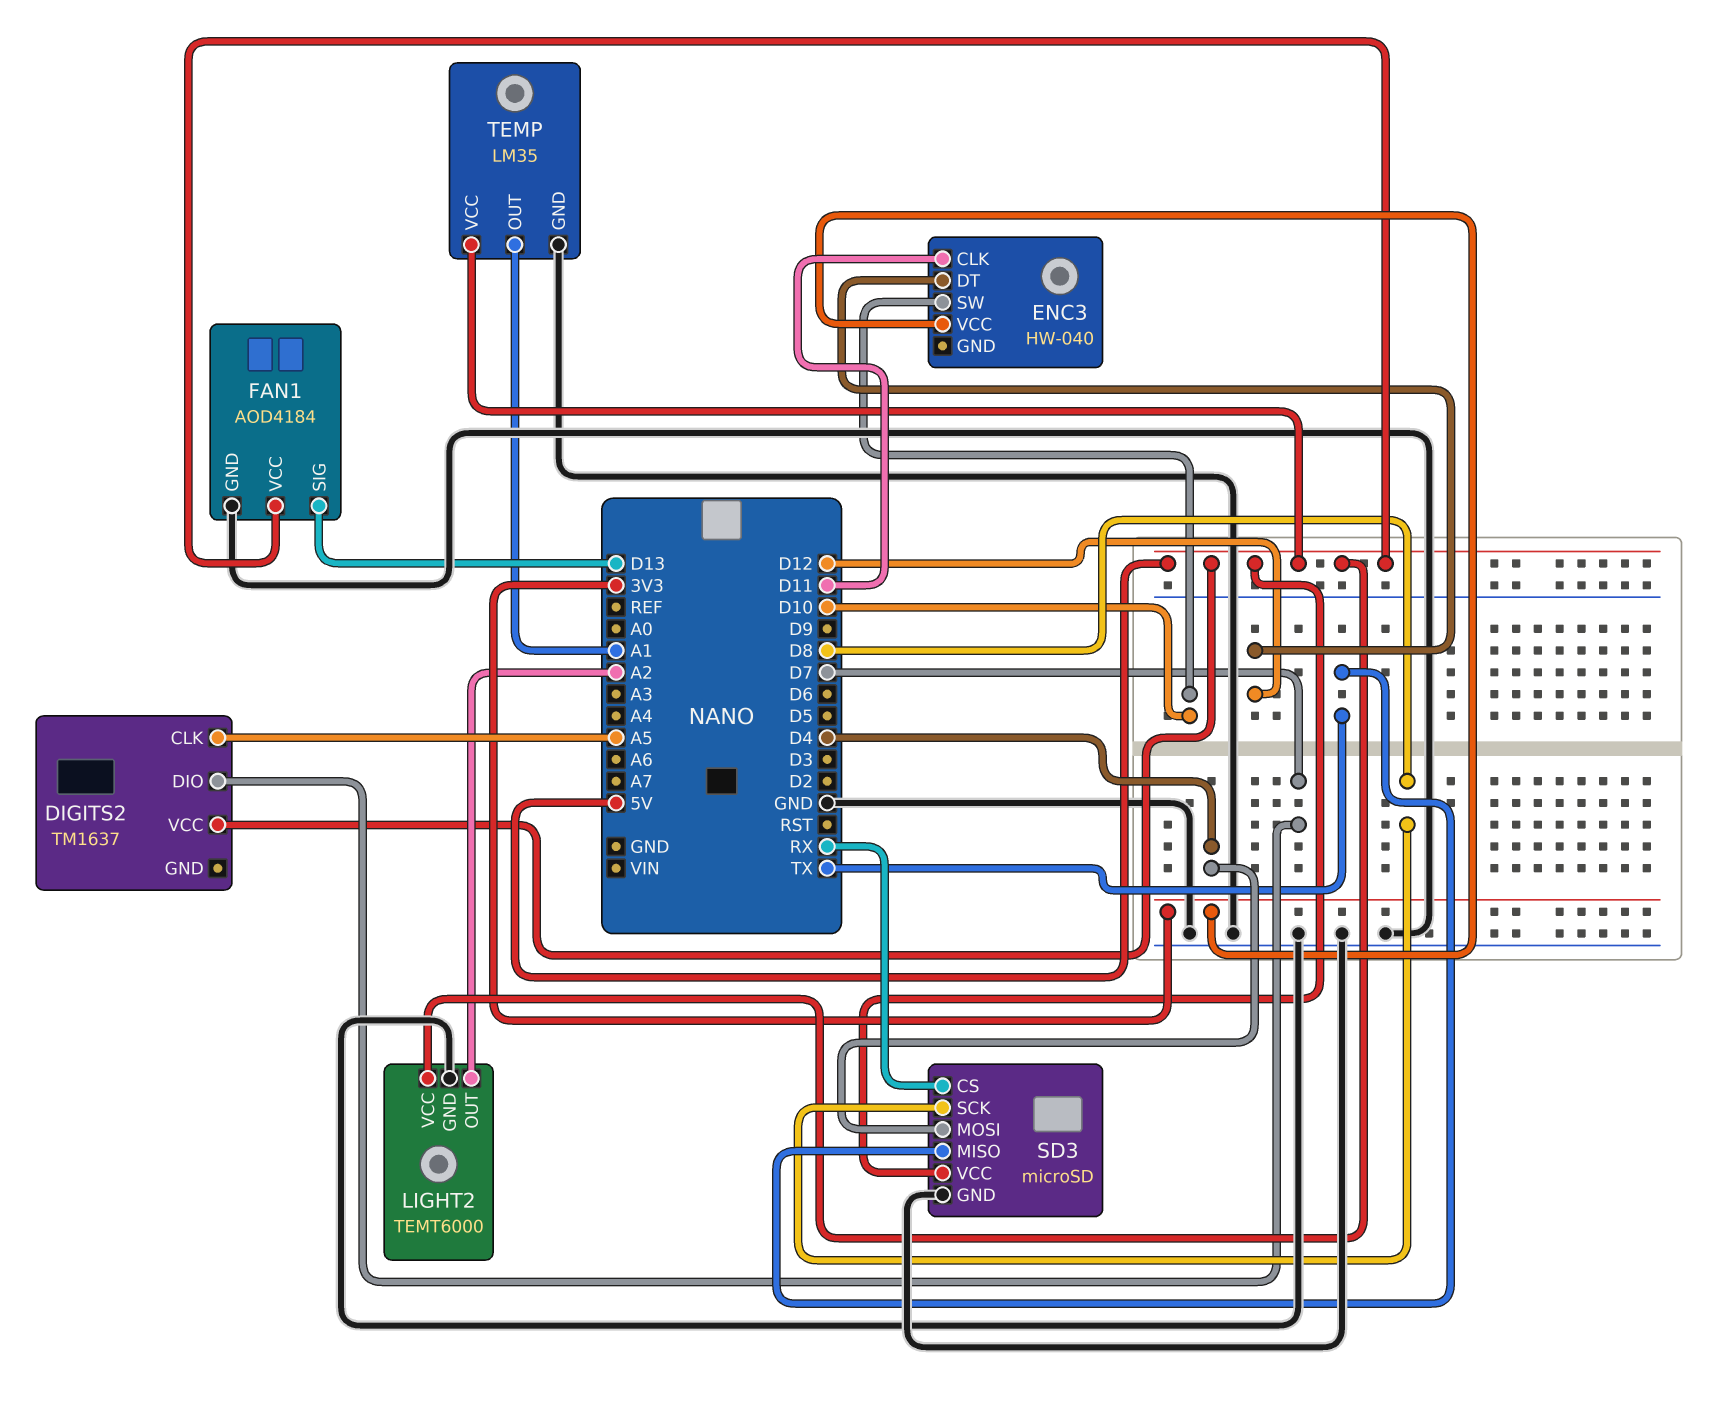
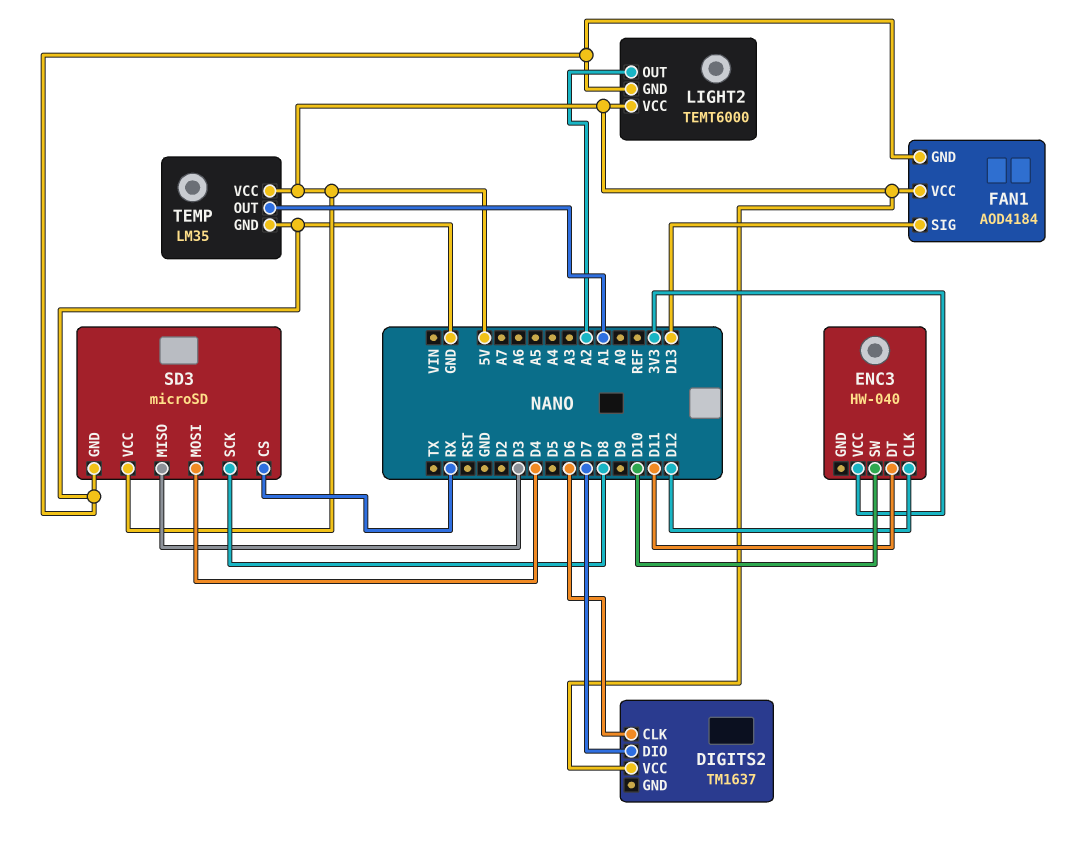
DIGITS2 pin CLK: A5 -> D6
ENC3 pin CLK: D11 -> D12
ENC3 pin DT: D12 -> D11
SD3 pin MISO: TX -> D3

